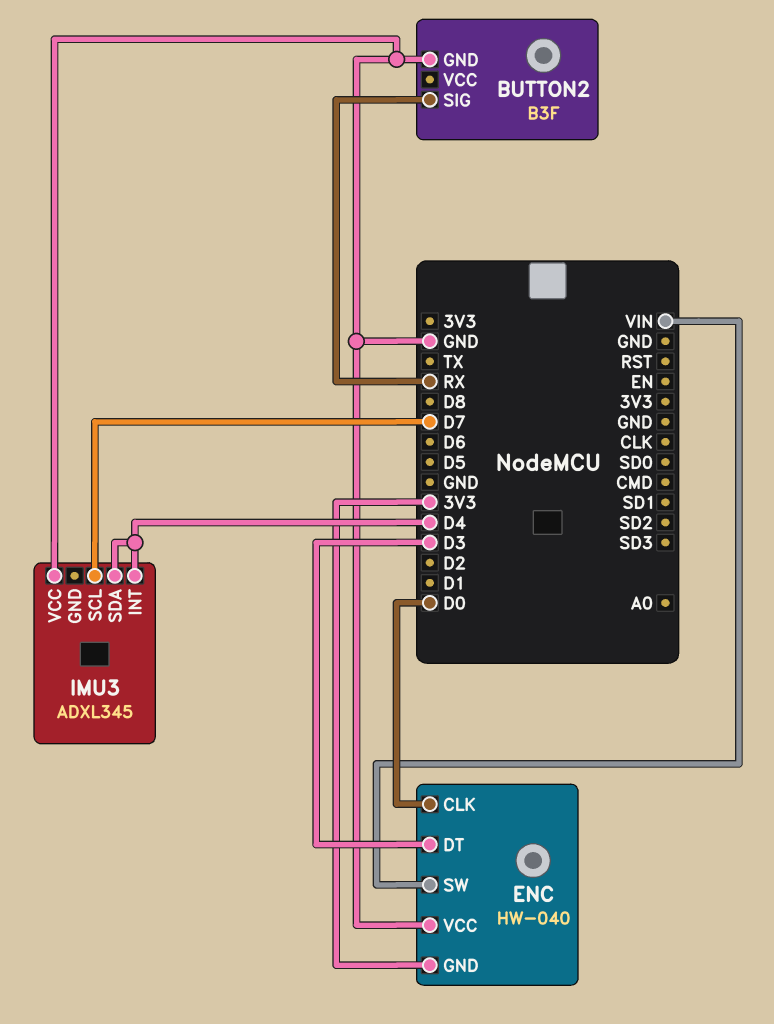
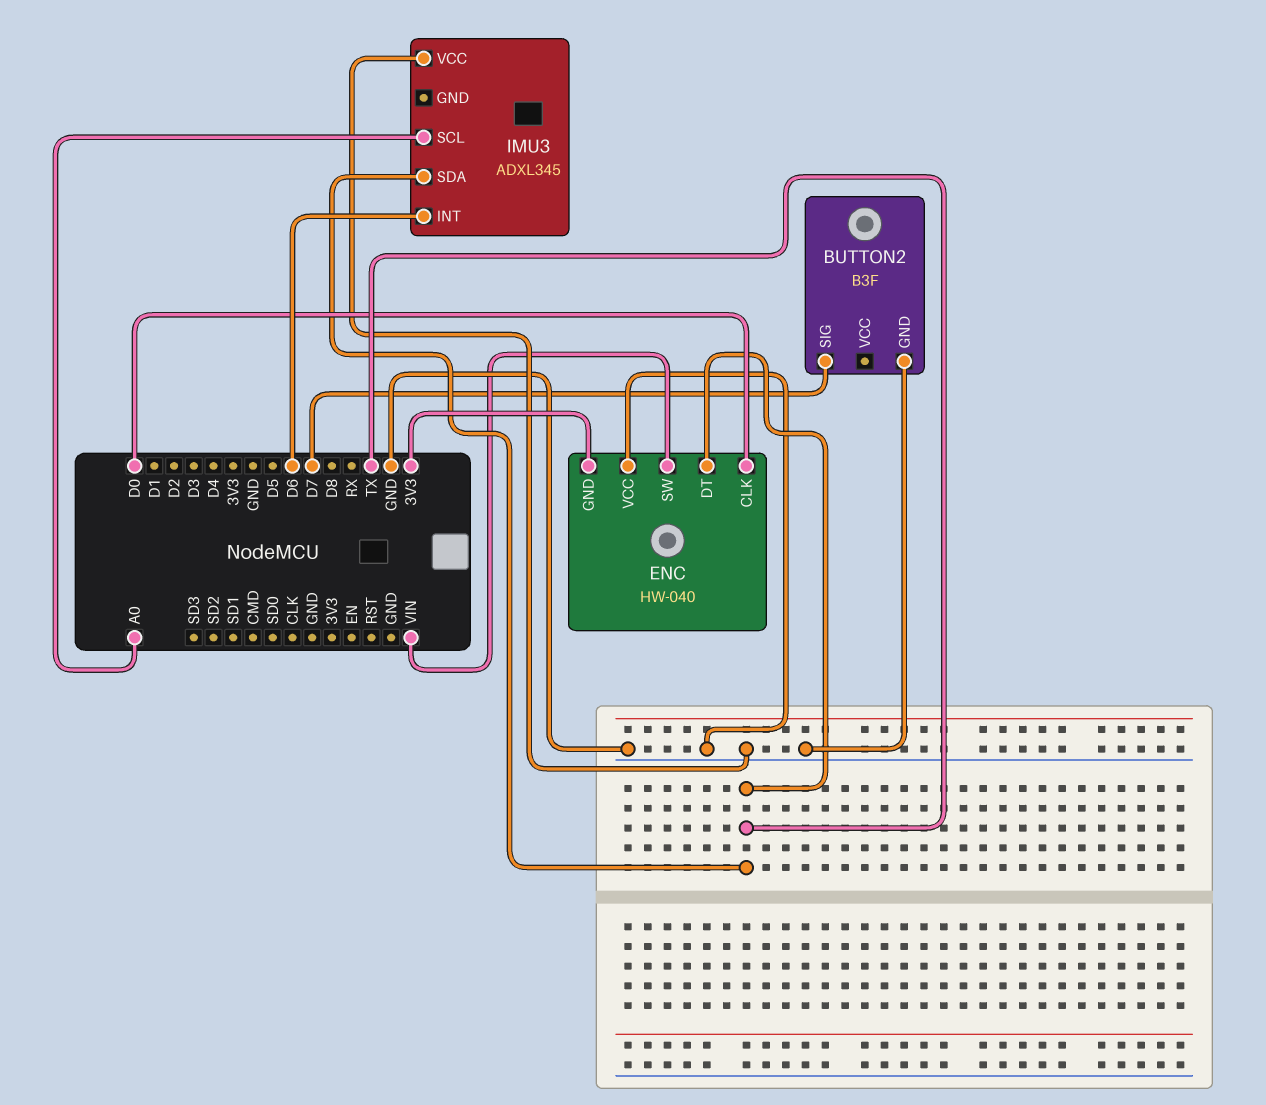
BUTTON2 pin SIG: RX -> D7
ENC pin DT: D3 -> TX
IMU3 pin INT: D4 -> D6
IMU3 pin SCL: D7 -> A0
IMU3 pin SDA: D4 -> TX

